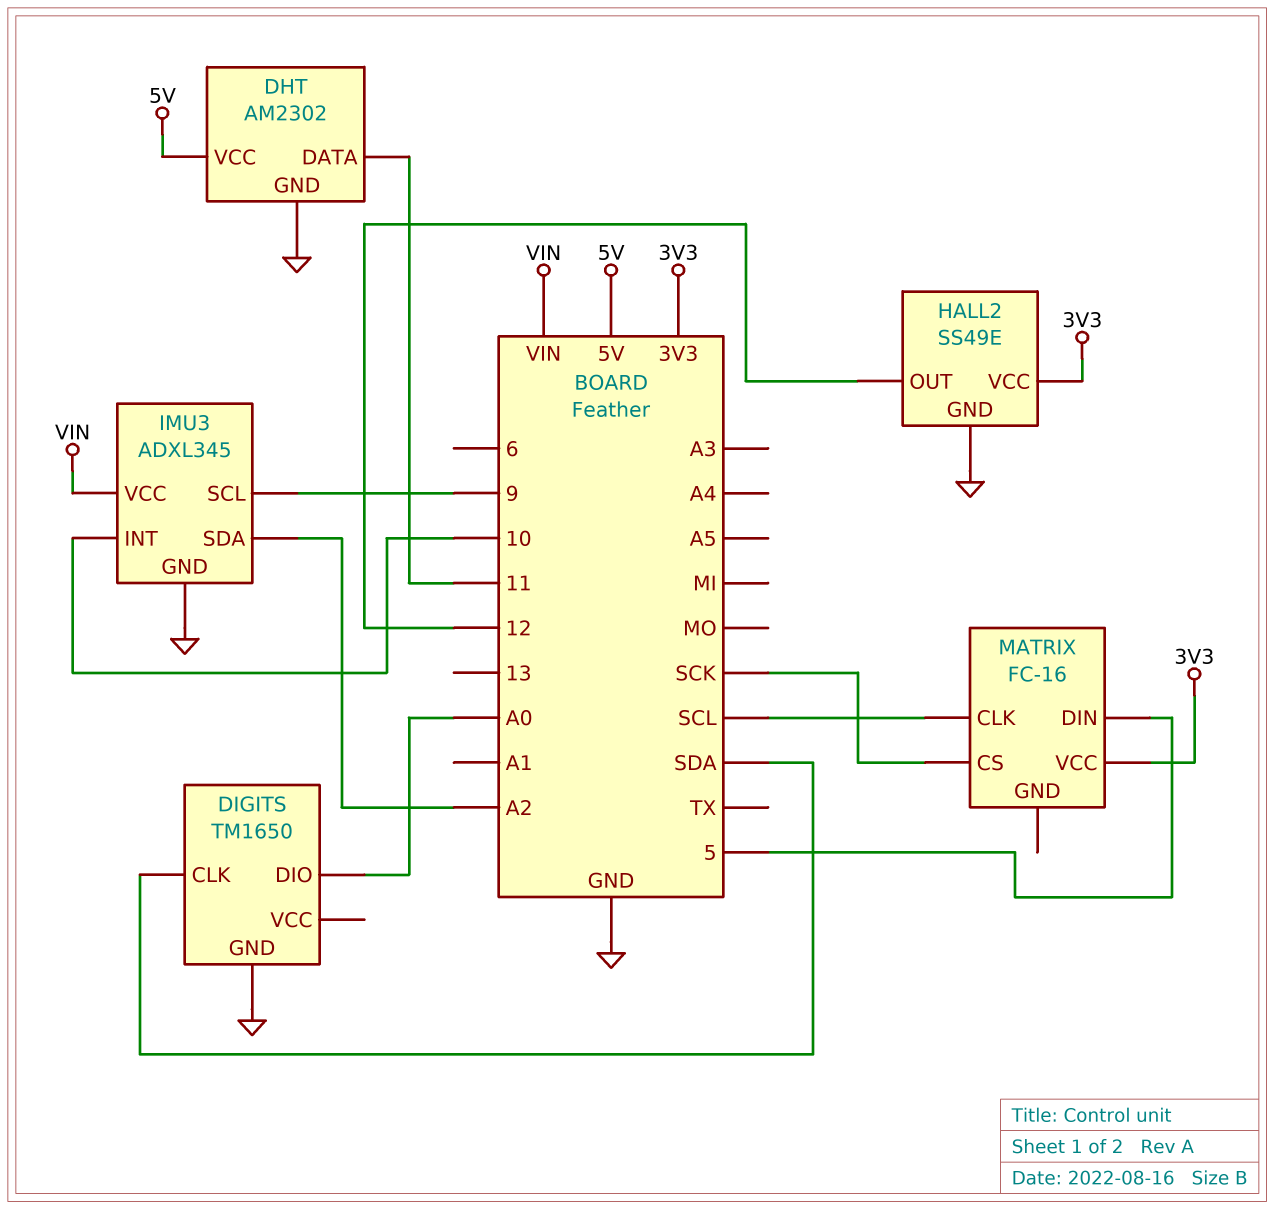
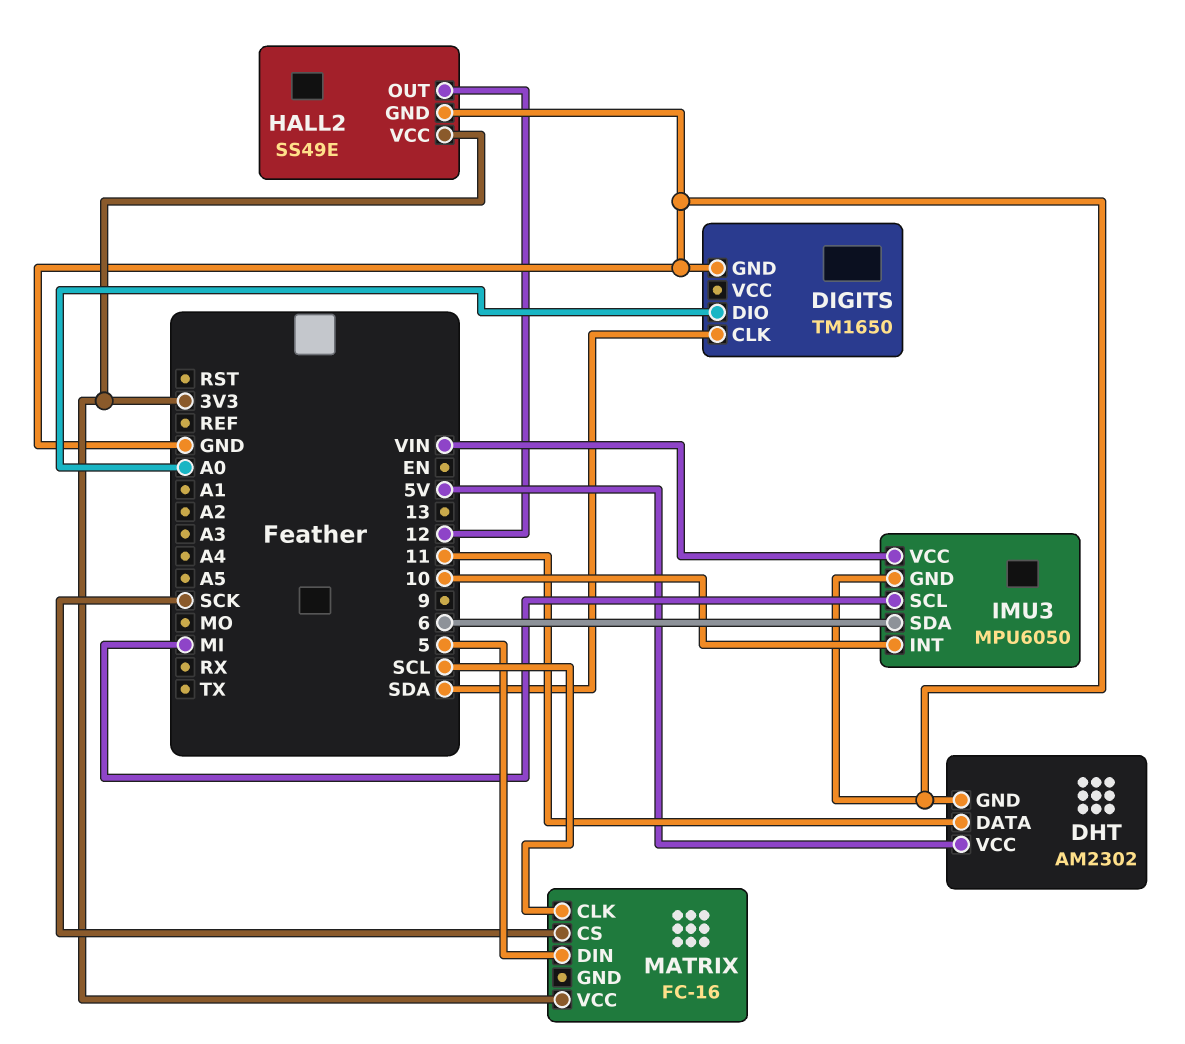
IMU3: ADXL345 -> MPU6050
IMU3 pin SCL: 9 -> MI
IMU3 pin SDA: A2 -> 6

